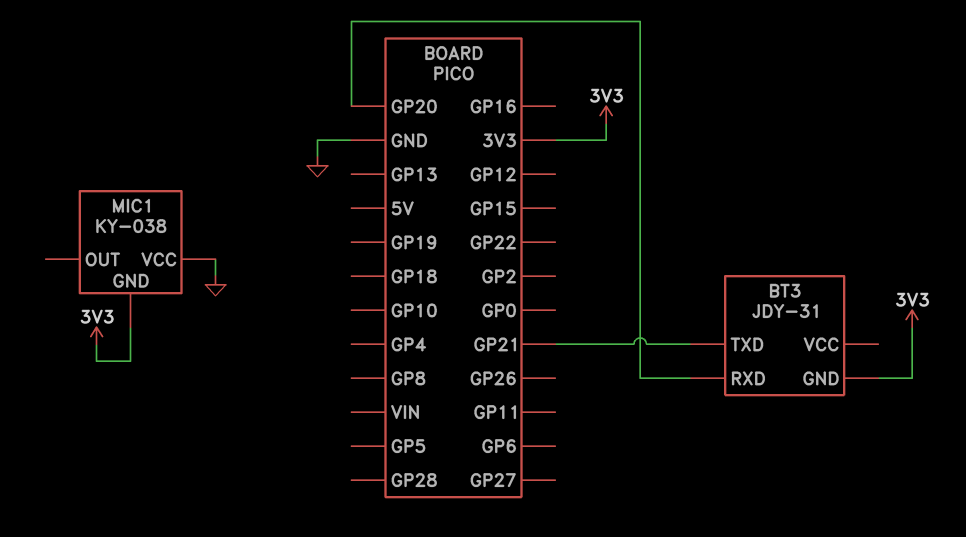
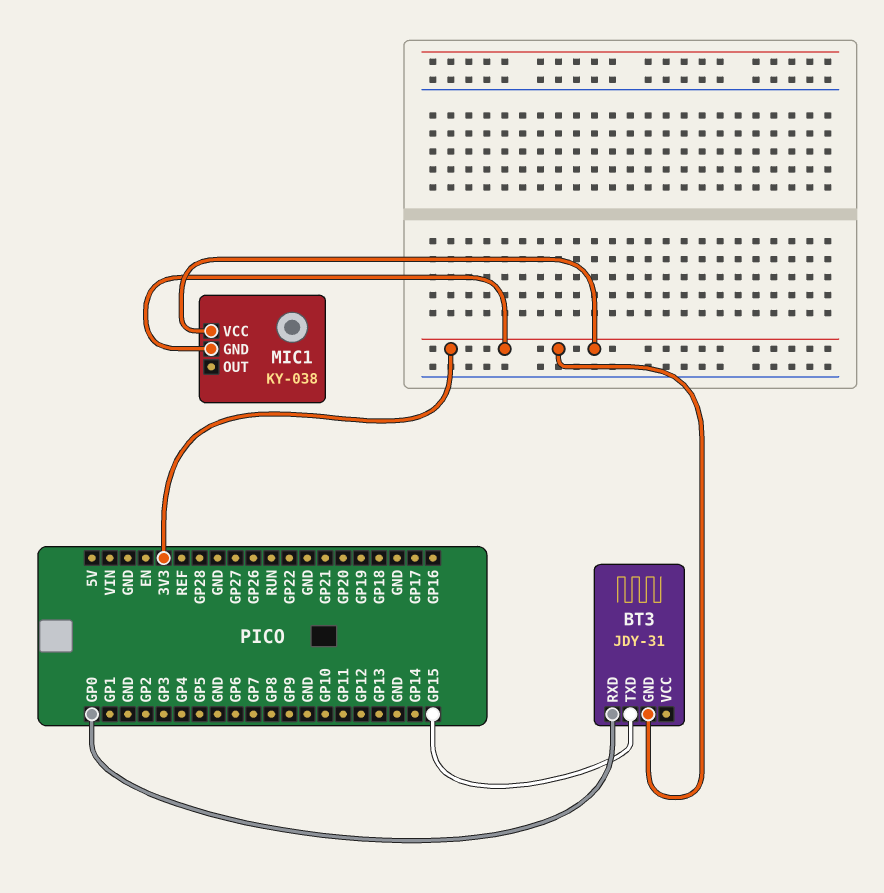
BT3 pin RXD: GP20 -> GP0
BT3 pin TXD: GP21 -> GP15
MIC1 pin VCC: GND -> 3V3

